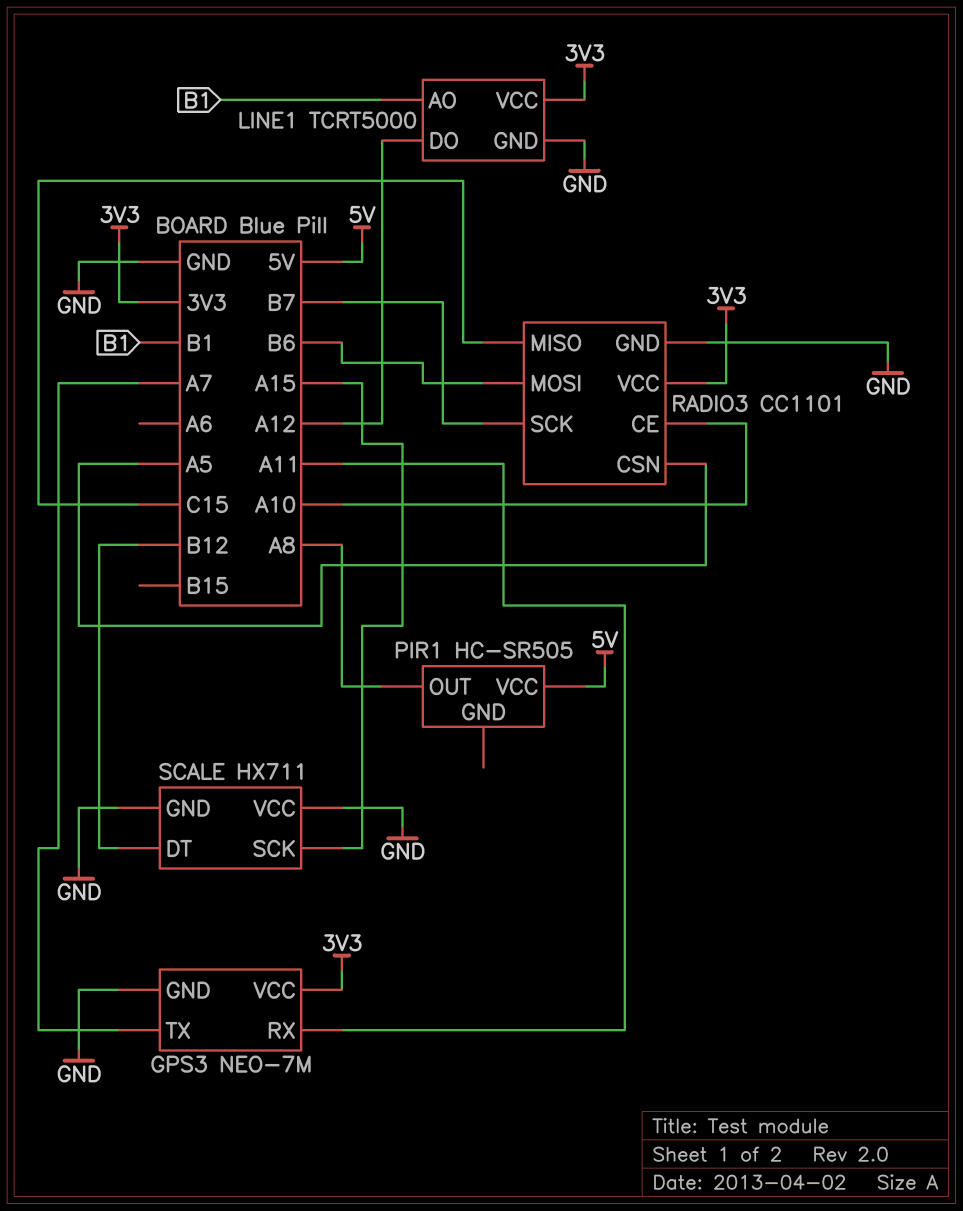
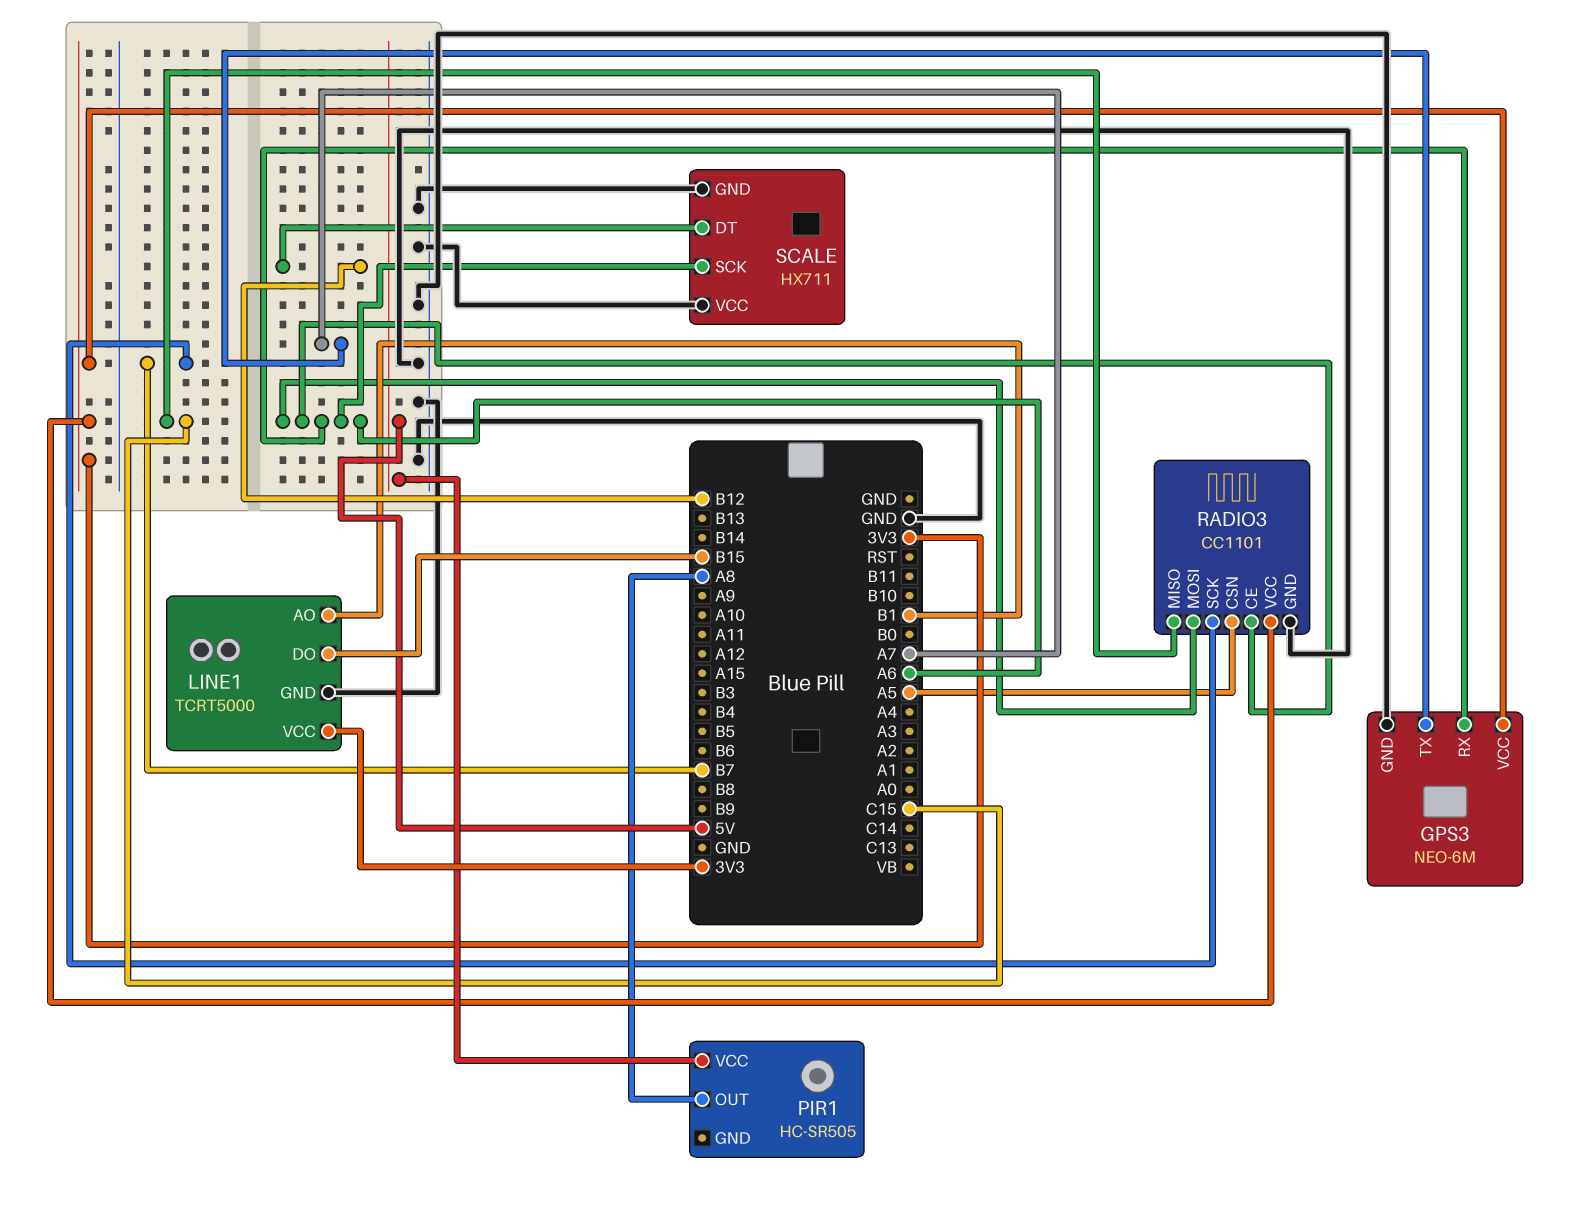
GPS3: NEO-7M -> NEO-6M
GPS3 pin RX: A11 -> A6
LINE1 pin DO: A12 -> B15
RADIO3 pin CE: A10 -> A6
RADIO3 pin MOSI: B6 -> A6
SCALE pin SCK: A15 -> A6

